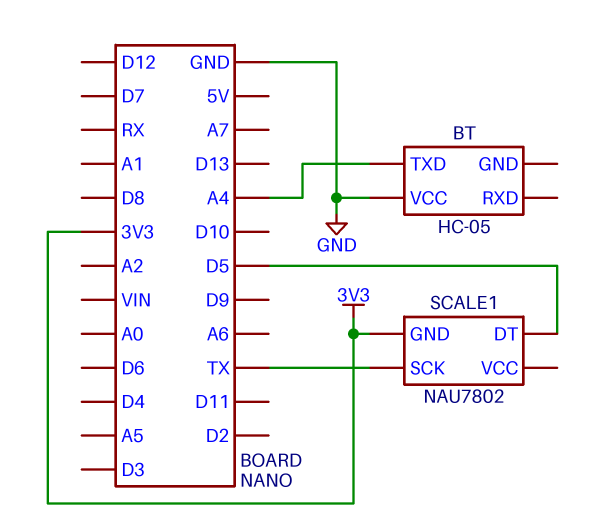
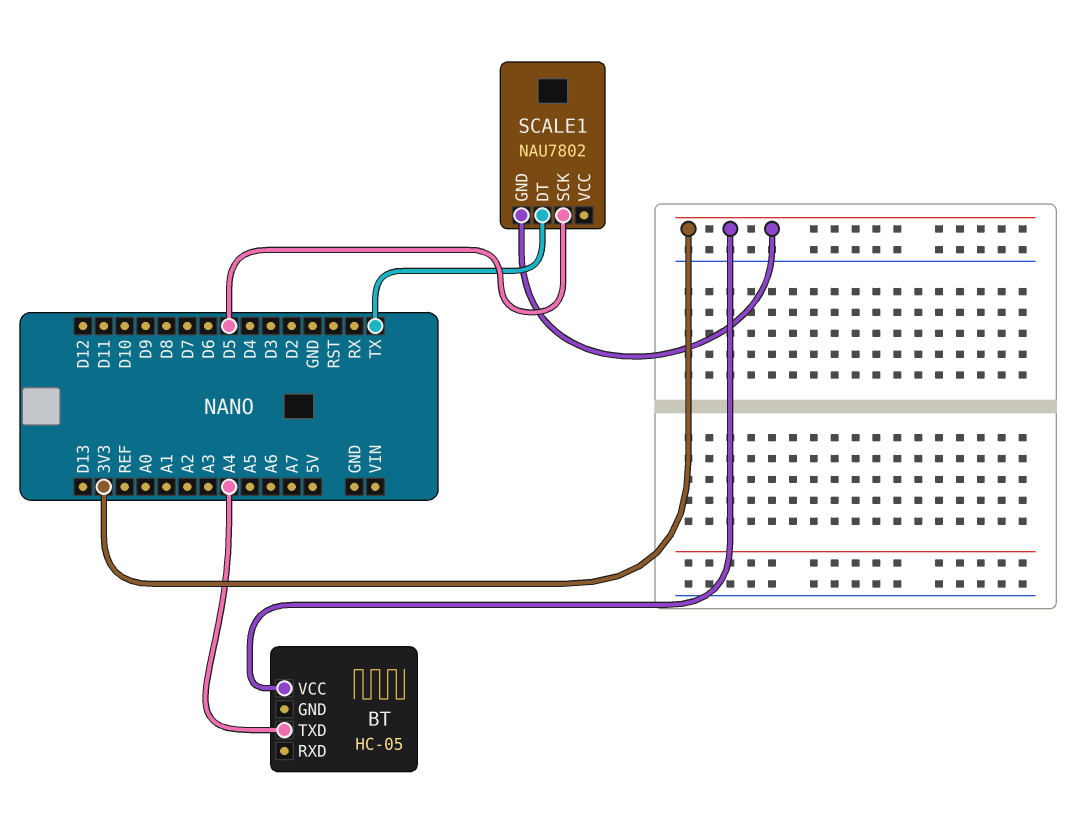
BT pin VCC: GND -> 3V3
SCALE1 pin DT: D5 -> TX
SCALE1 pin SCK: TX -> D5

